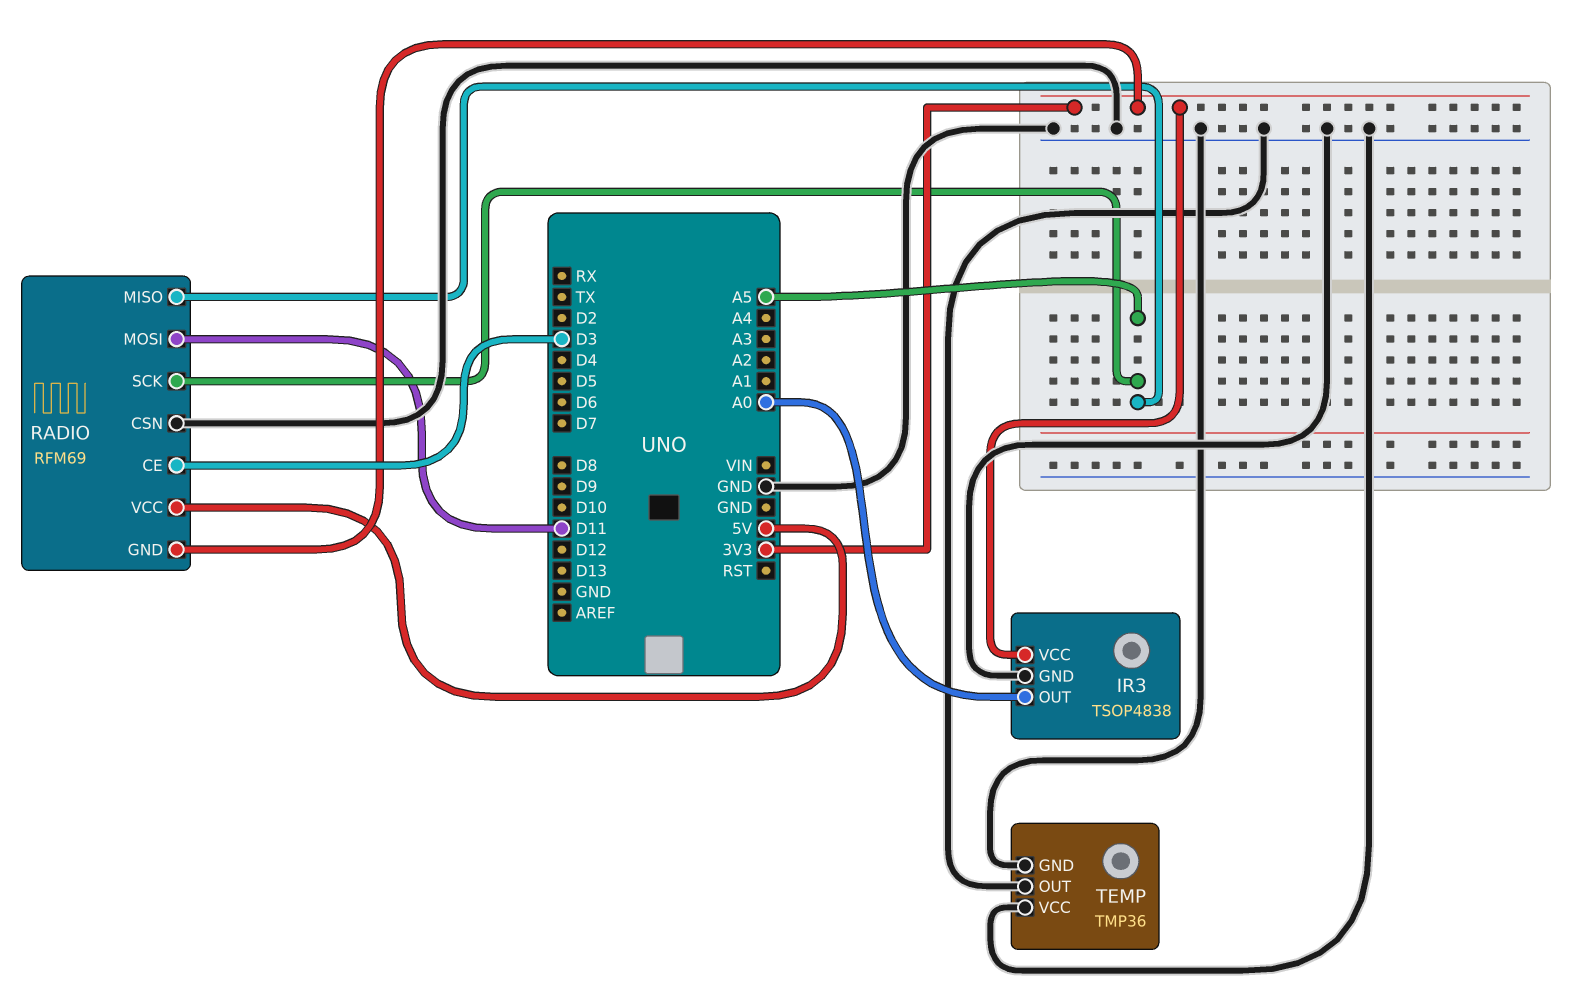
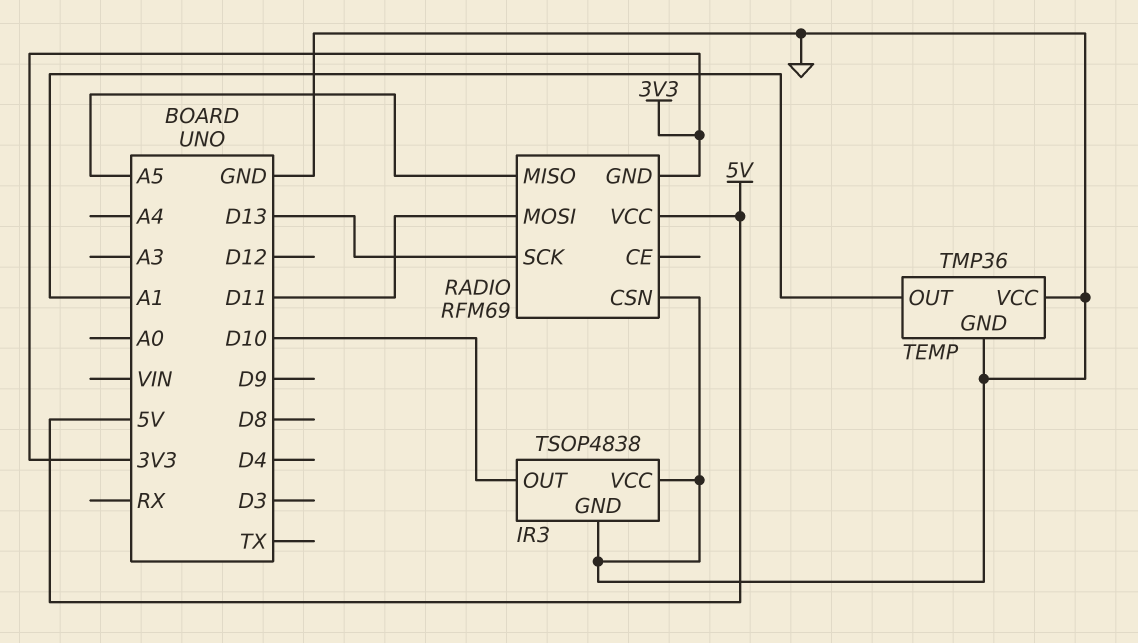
IR3 pin OUT: A0 -> D10
IR3 pin VCC: 3V3 -> GND
RADIO pin CE: D3 -> none
RADIO pin SCK: A5 -> D13
TEMP pin OUT: GND -> A1

